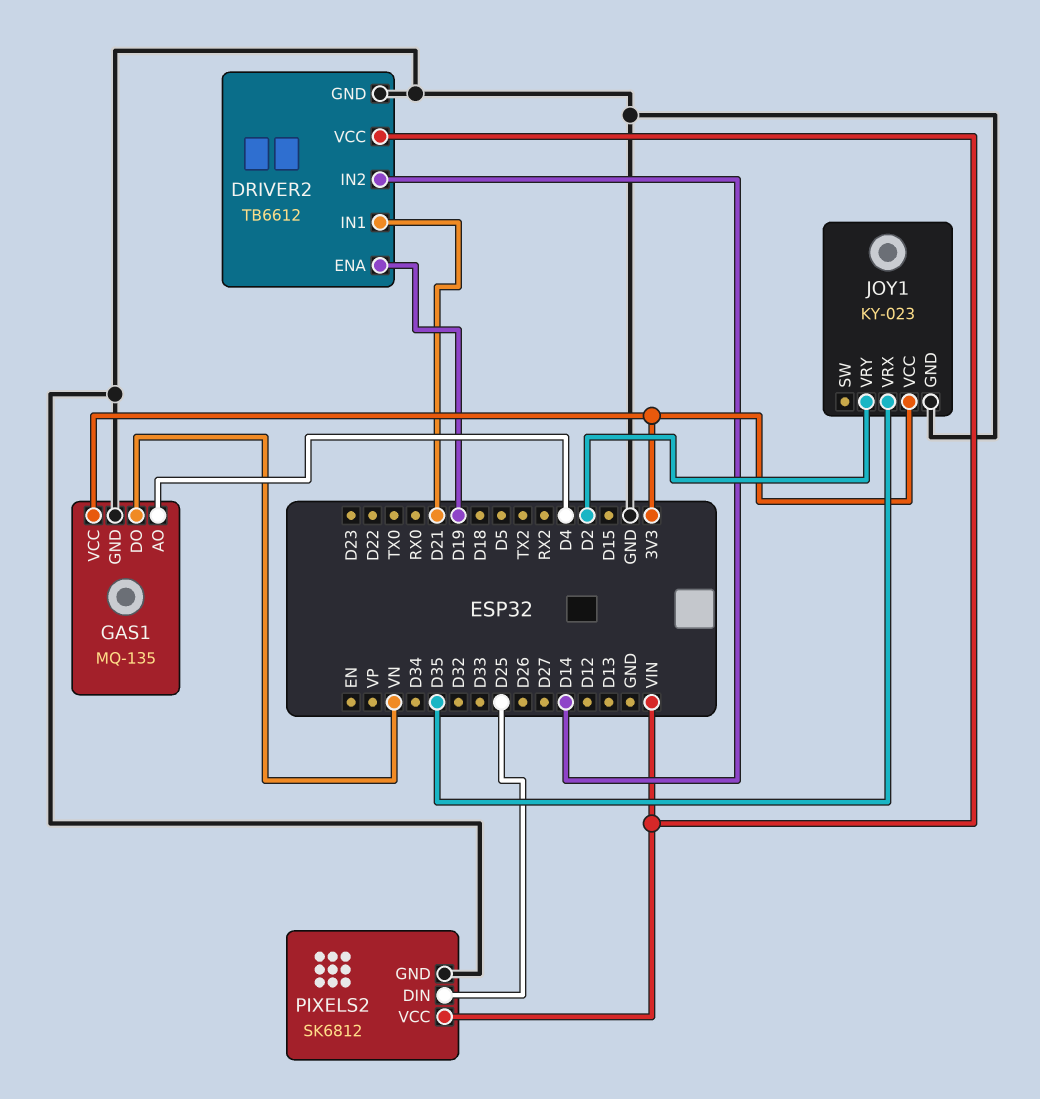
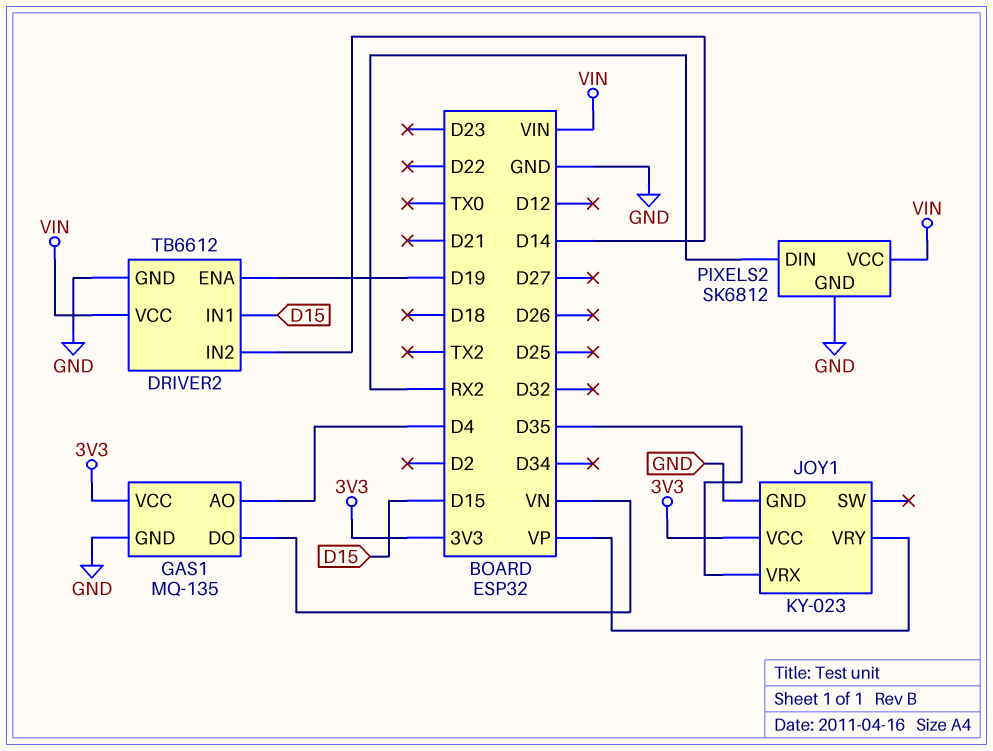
DRIVER2 pin IN1: D21 -> D15
JOY1 pin VRY: D2 -> VP
PIXELS2 pin DIN: D25 -> RX2

